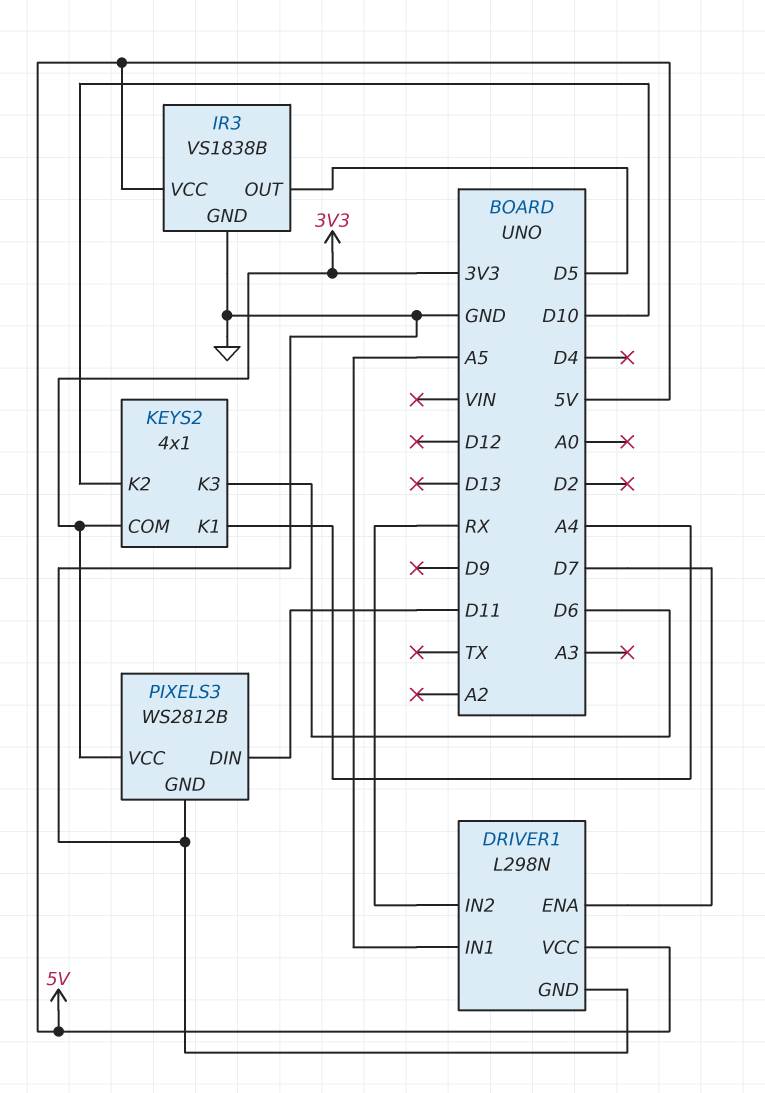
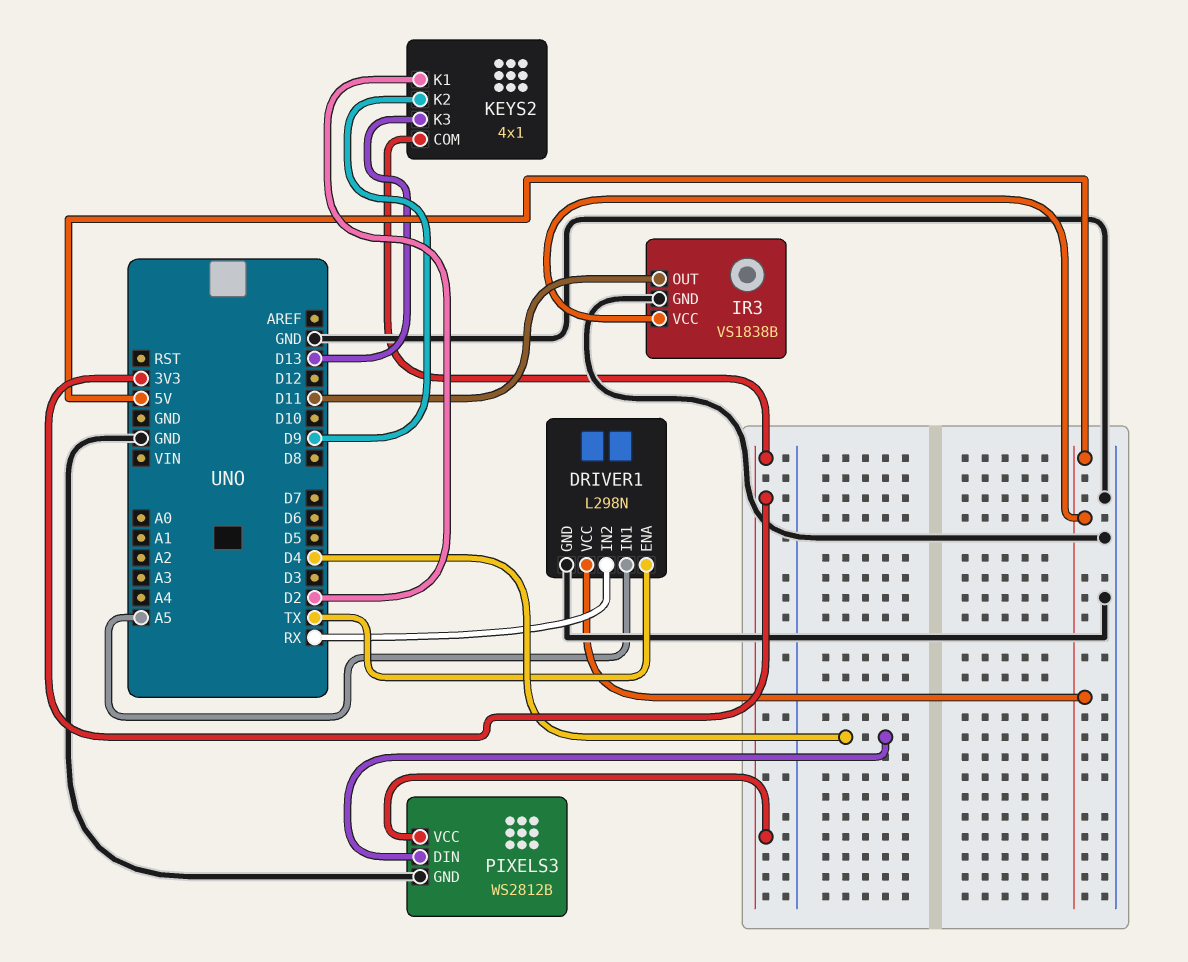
DRIVER1 pin ENA: D7 -> TX
IR3 pin OUT: D5 -> D11
KEYS2 pin K1: A4 -> D2
KEYS2 pin K2: D10 -> D9
KEYS2 pin K3: D6 -> D13
PIXELS3 pin DIN: D11 -> D4

